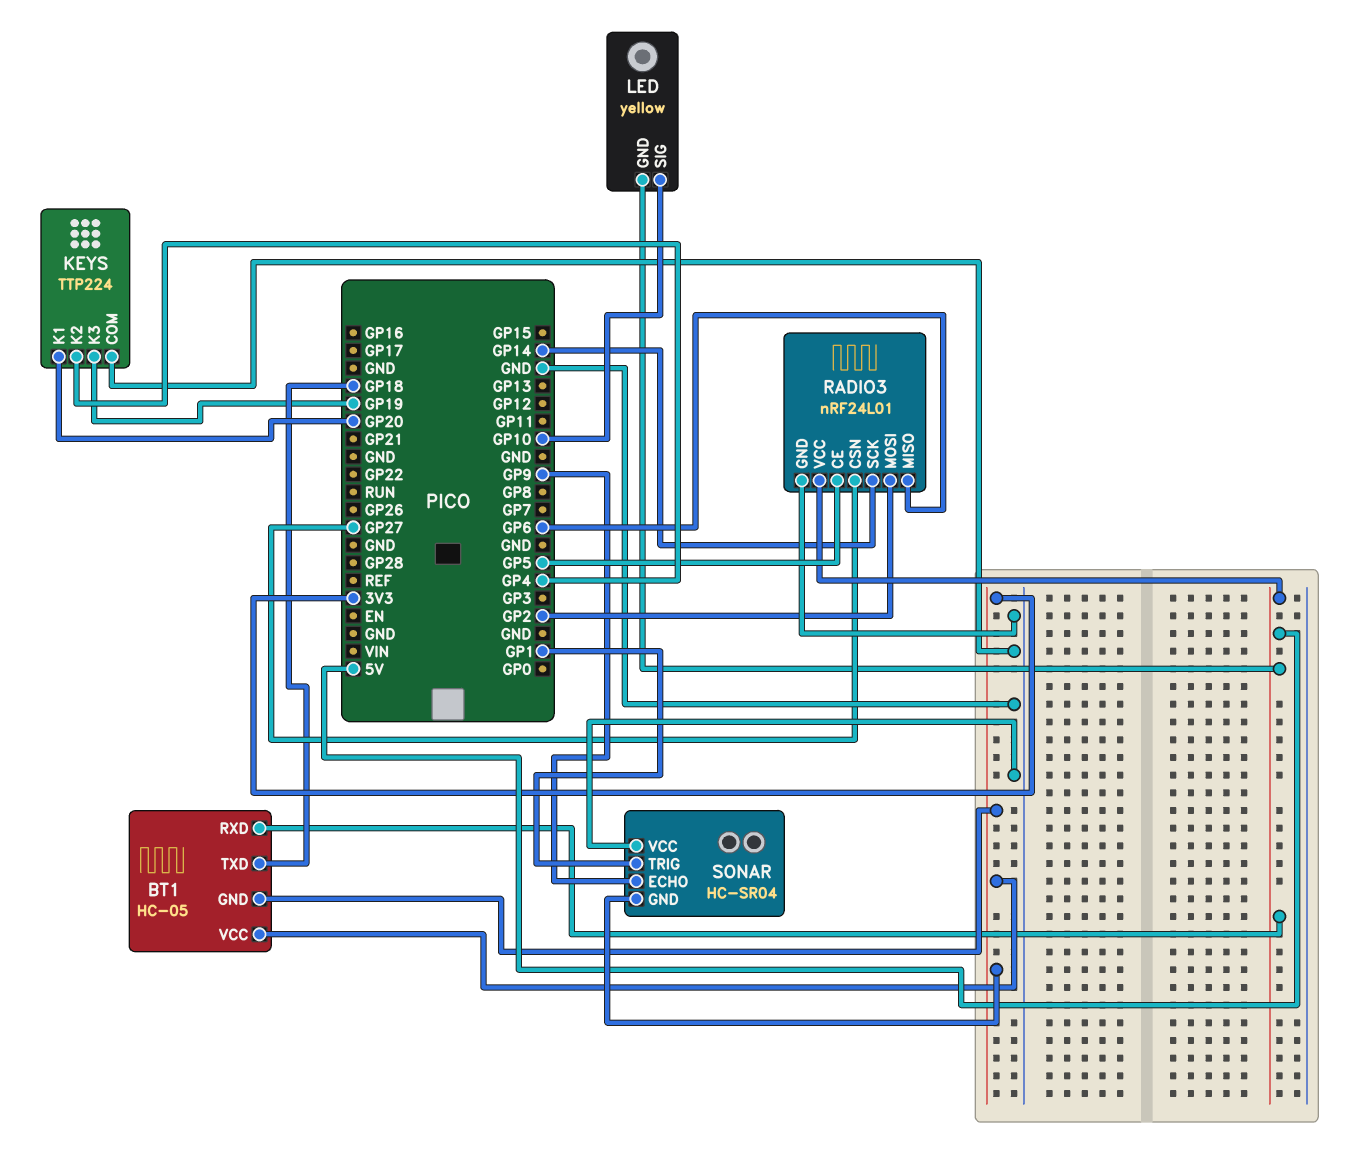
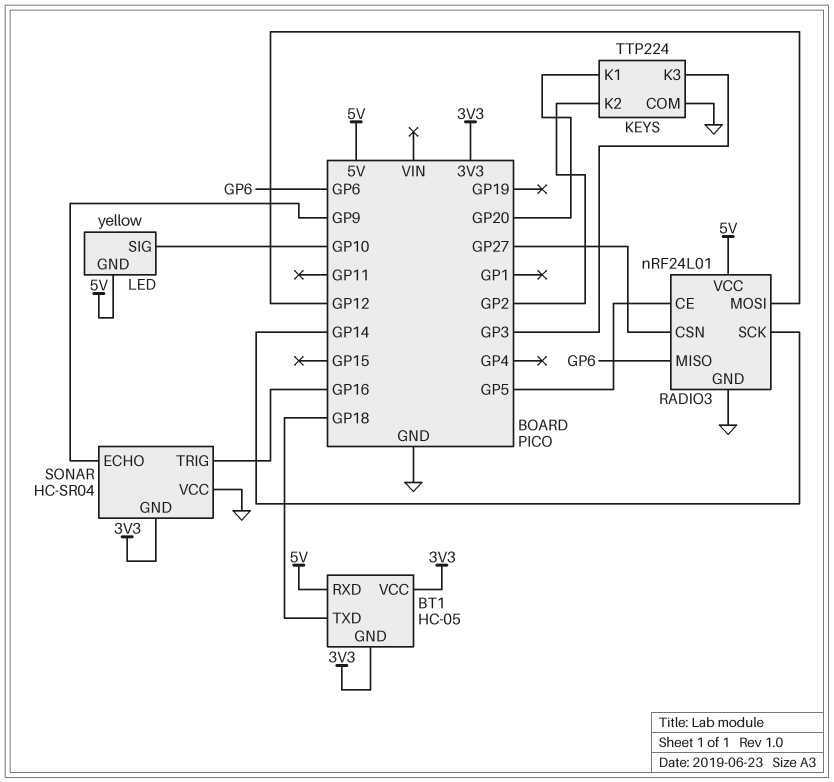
KEYS pin K2: GP4 -> GP2
KEYS pin K3: GP19 -> GP3
RADIO3 pin MOSI: GP2 -> GP12
SONAR pin TRIG: GP1 -> GP16

